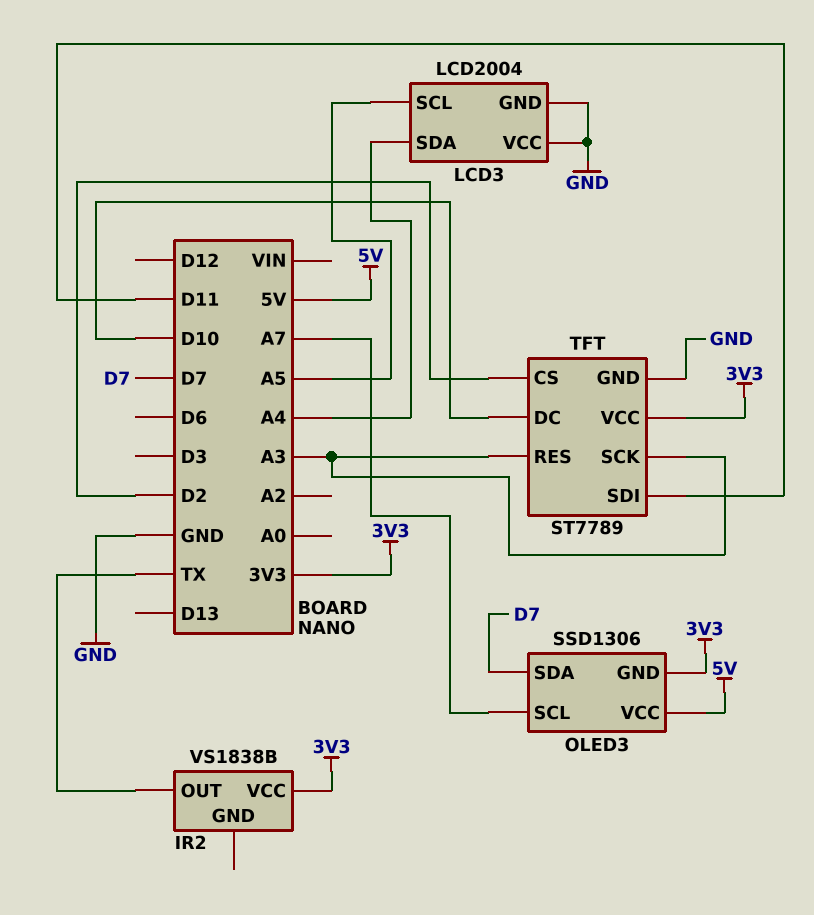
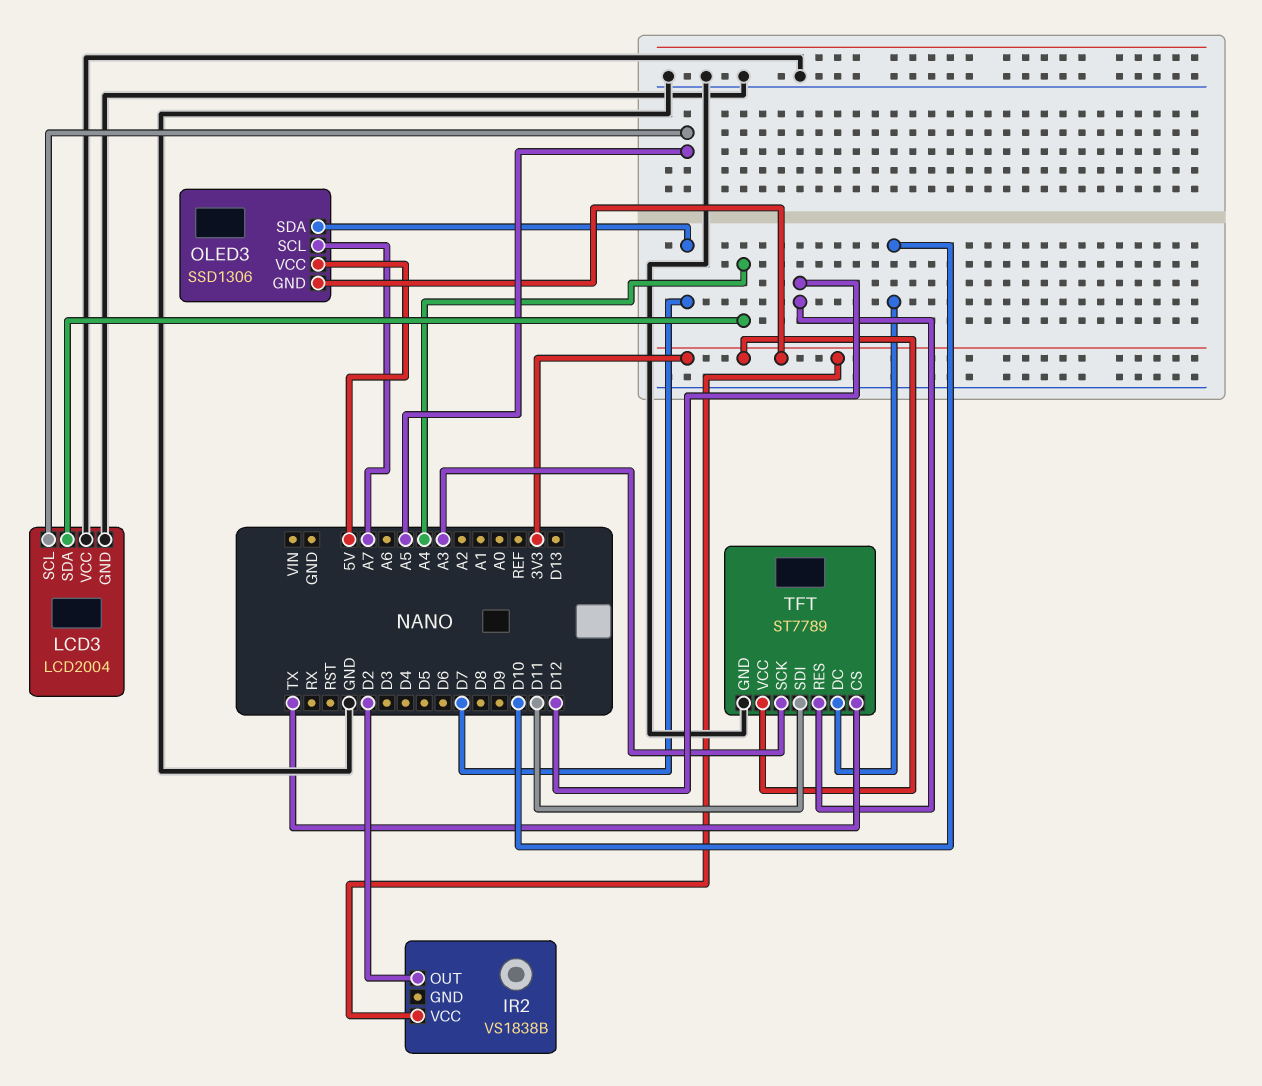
IR2 pin OUT: TX -> D2
TFT pin CS: D2 -> TX
TFT pin RES: A3 -> D12

